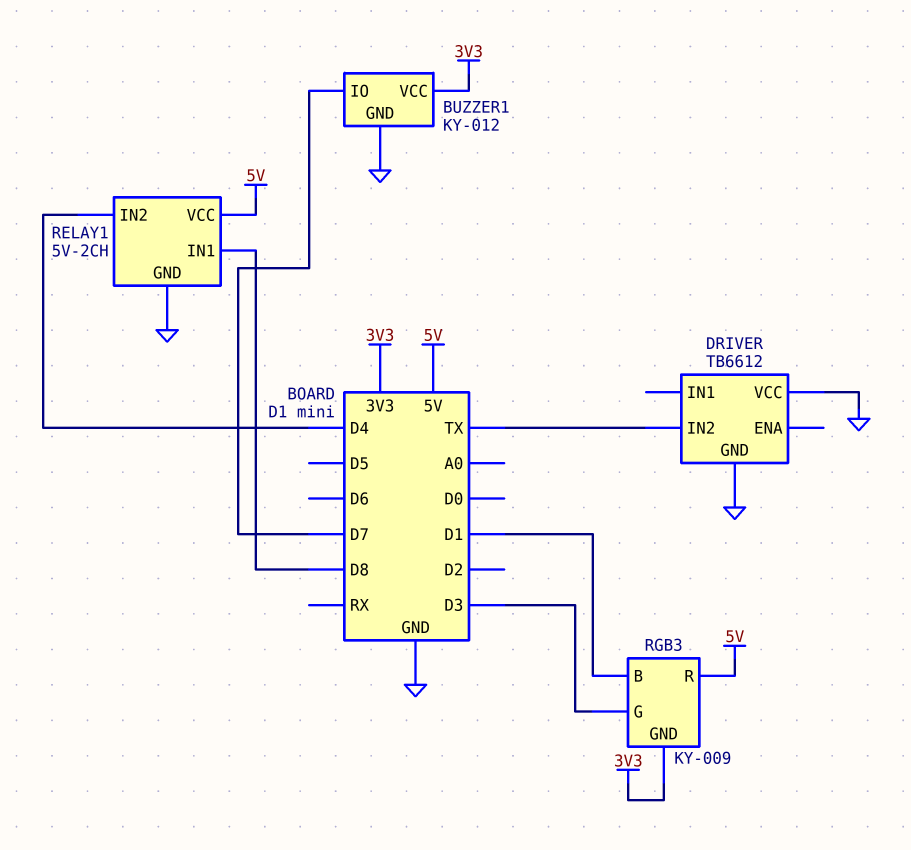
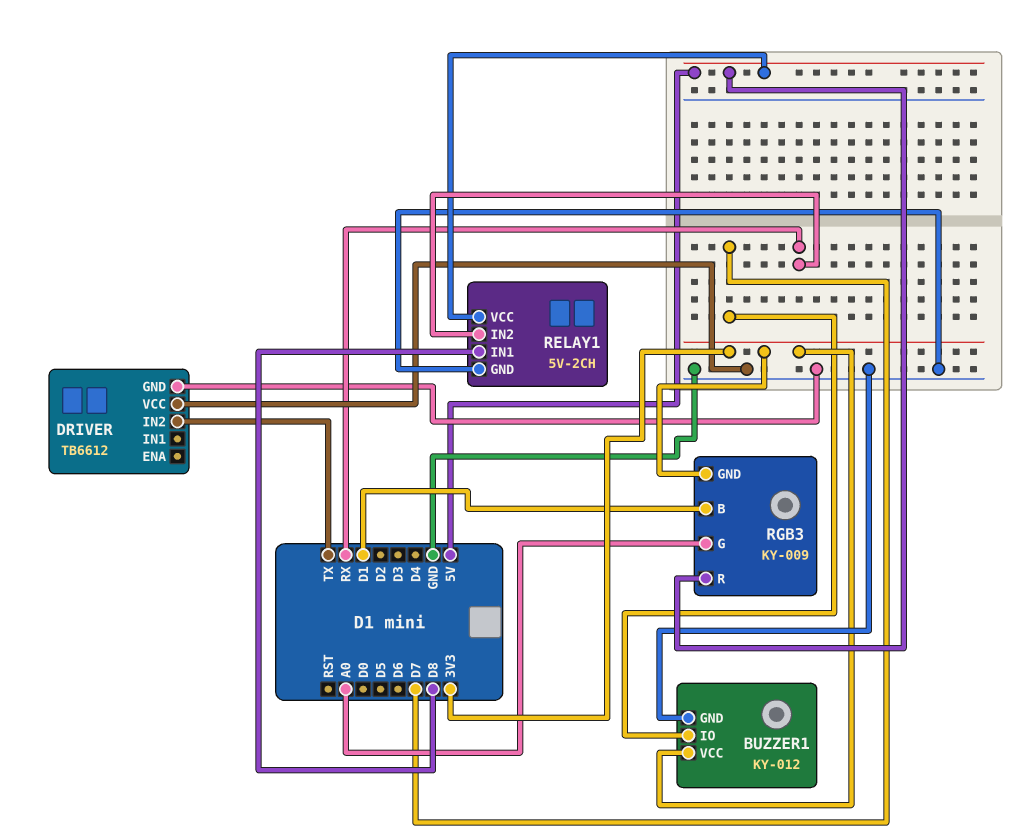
RELAY1 pin IN2: D4 -> RX
RGB3 pin G: D3 -> A0

